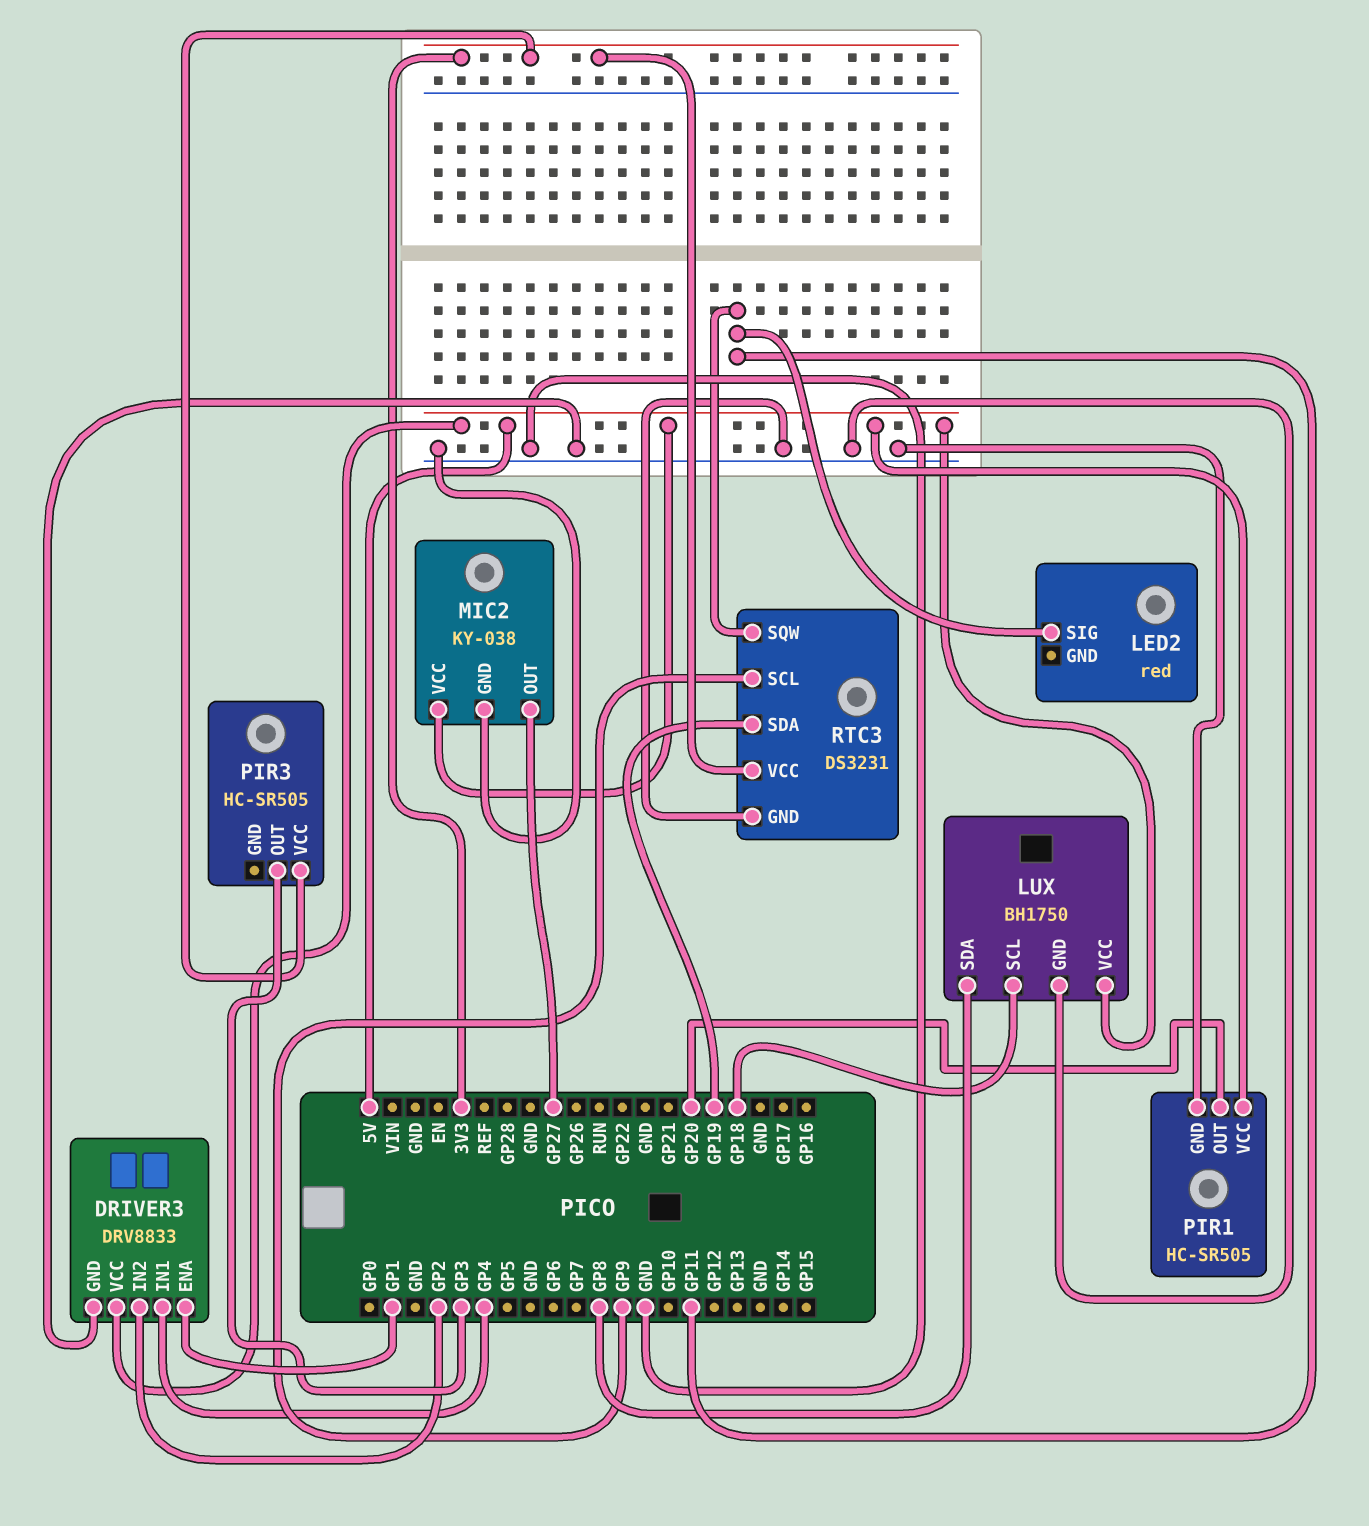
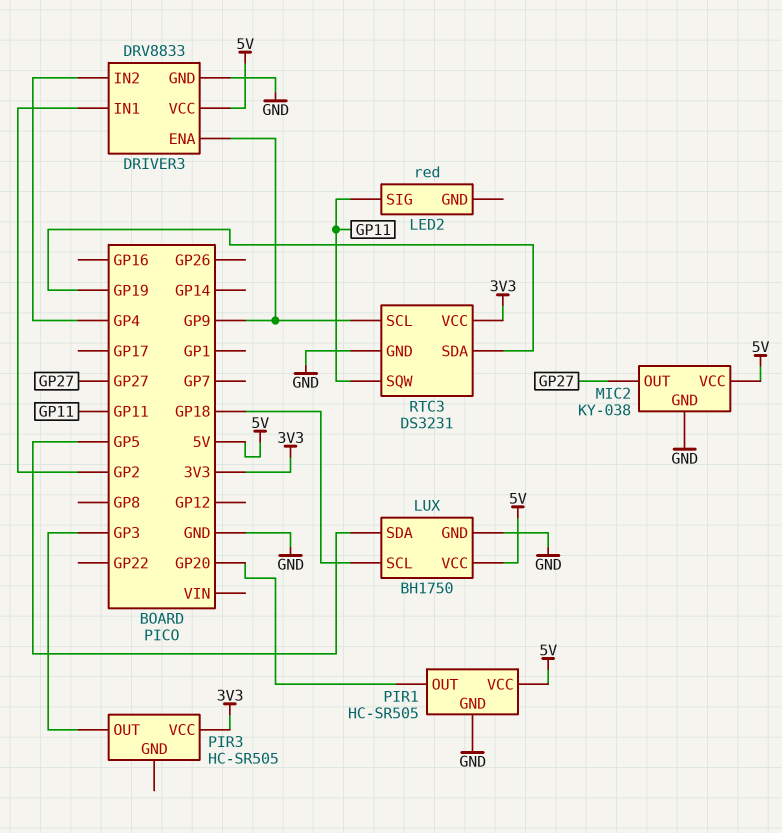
DRIVER3 pin ENA: GP1 -> GP9
DRIVER3 pin IN1: GP4 -> GP2
DRIVER3 pin IN2: GP2 -> GP4
LUX pin SDA: GP8 -> GP5

